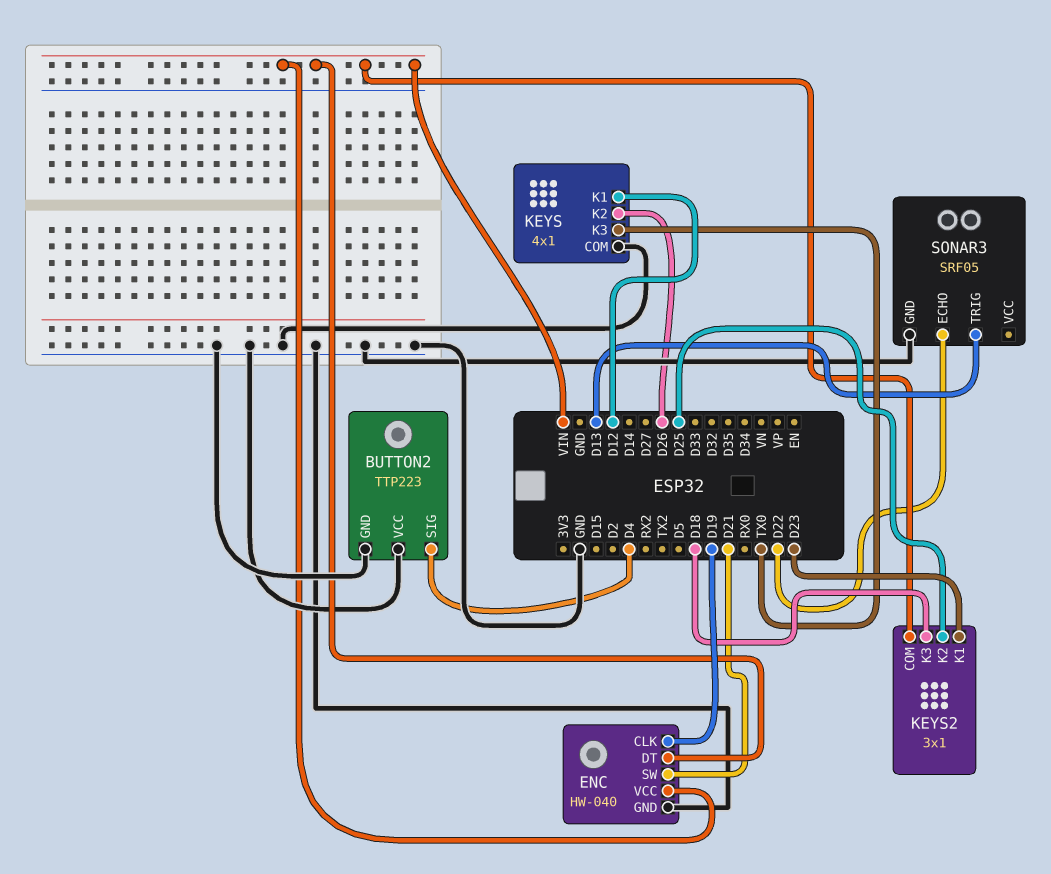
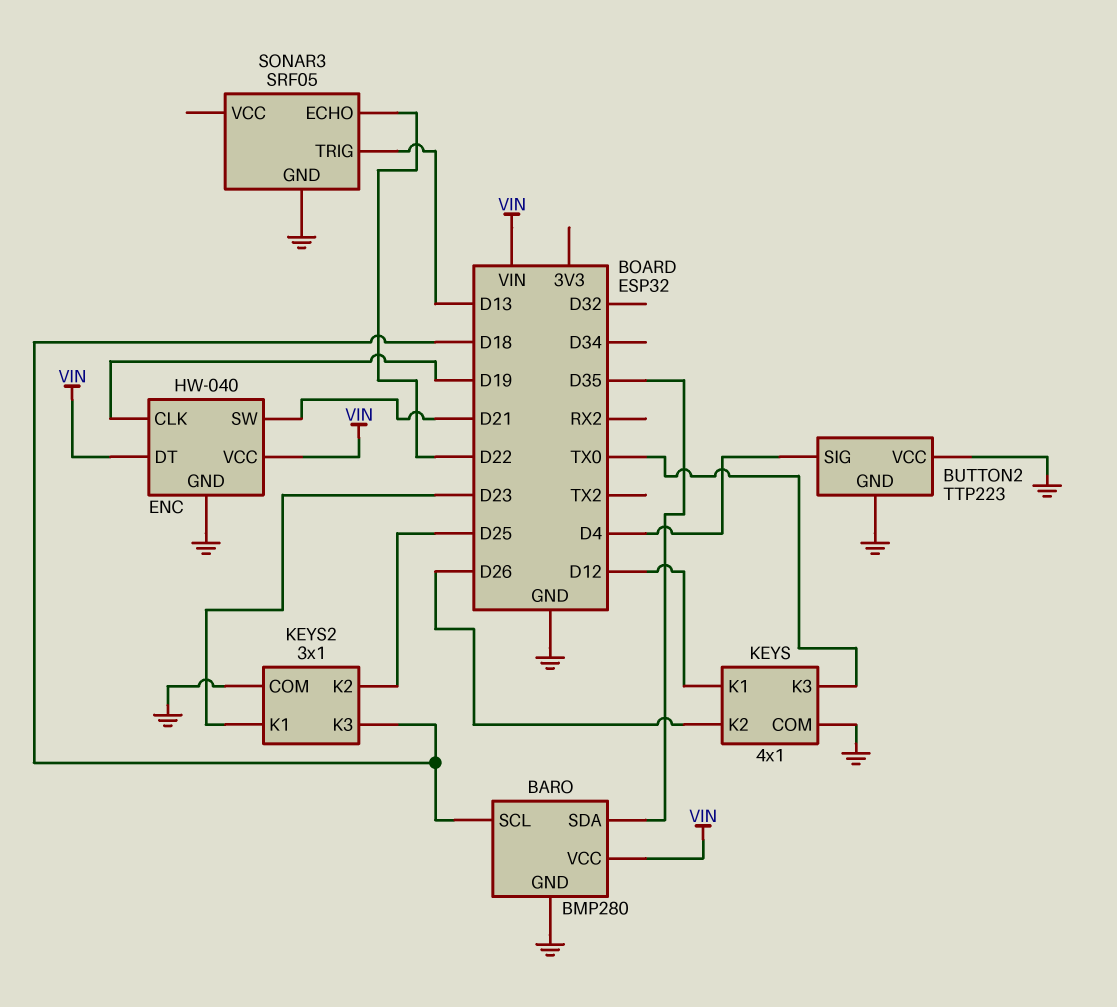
BARO: none -> BMP280
BARO pin GND: none -> GND
BARO pin SCL: none -> D18
BARO pin SDA: none -> D35
BARO pin VCC: none -> VIN
KEYS2 pin COM: VIN -> GND

